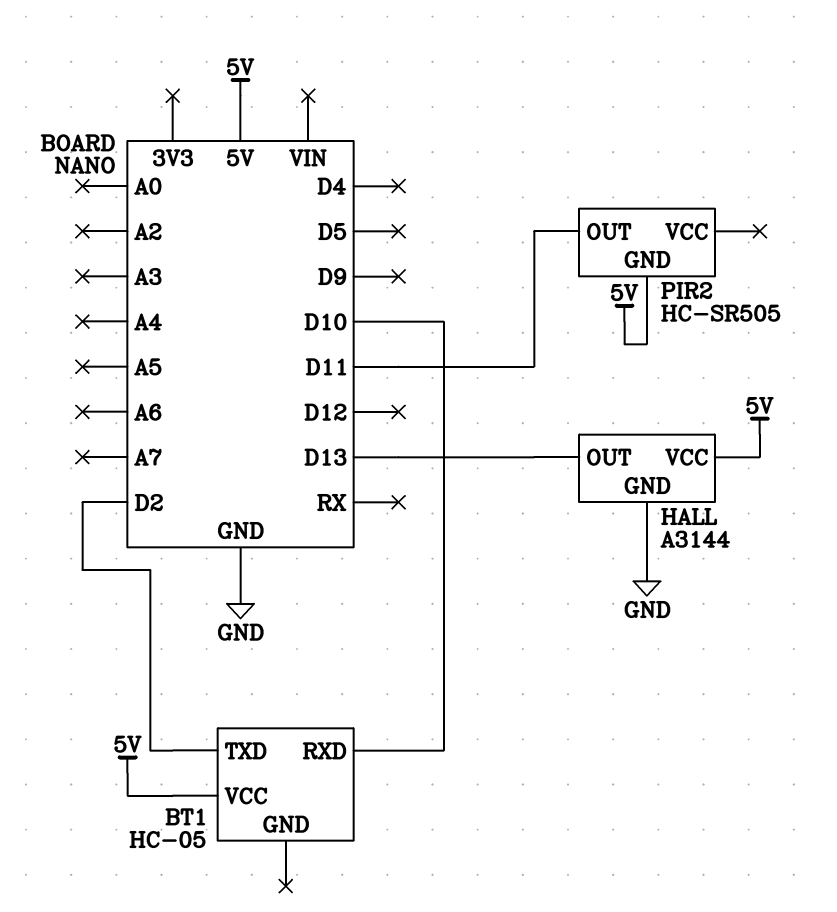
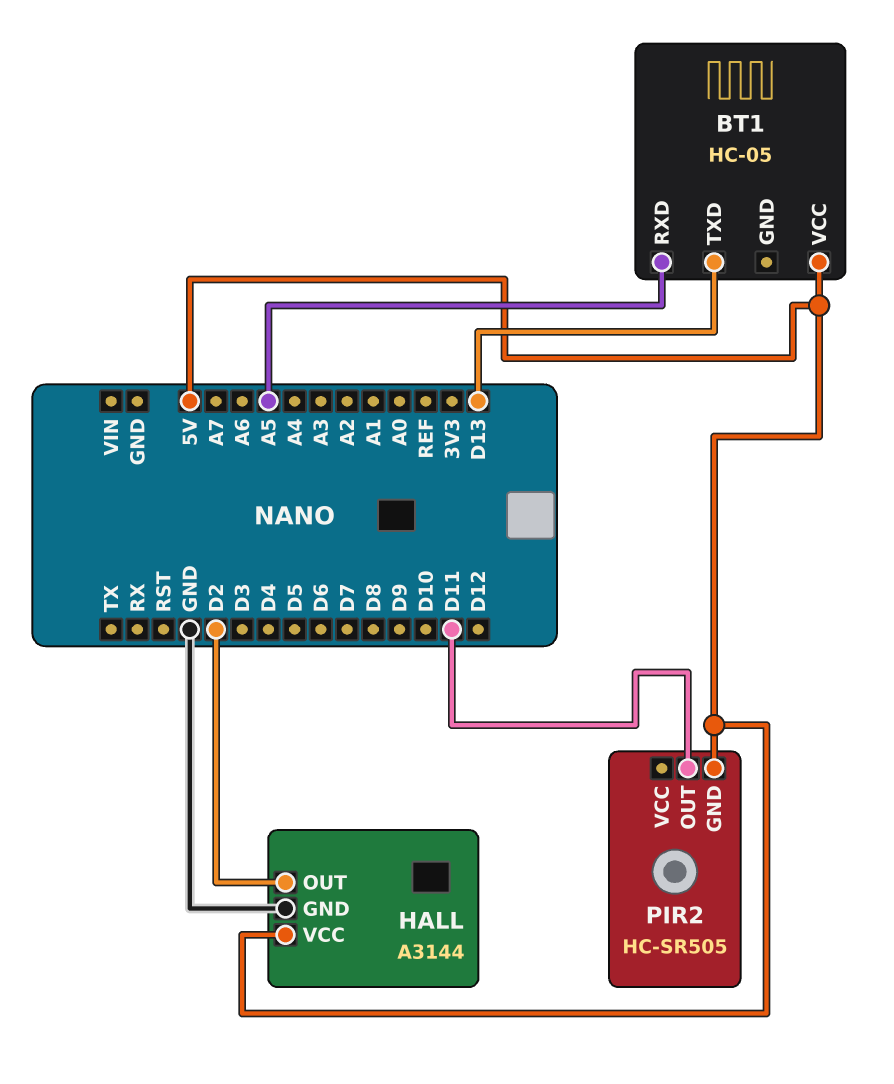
BT1 pin RXD: D10 -> A5
BT1 pin TXD: D2 -> D13
HALL pin OUT: D13 -> D2

